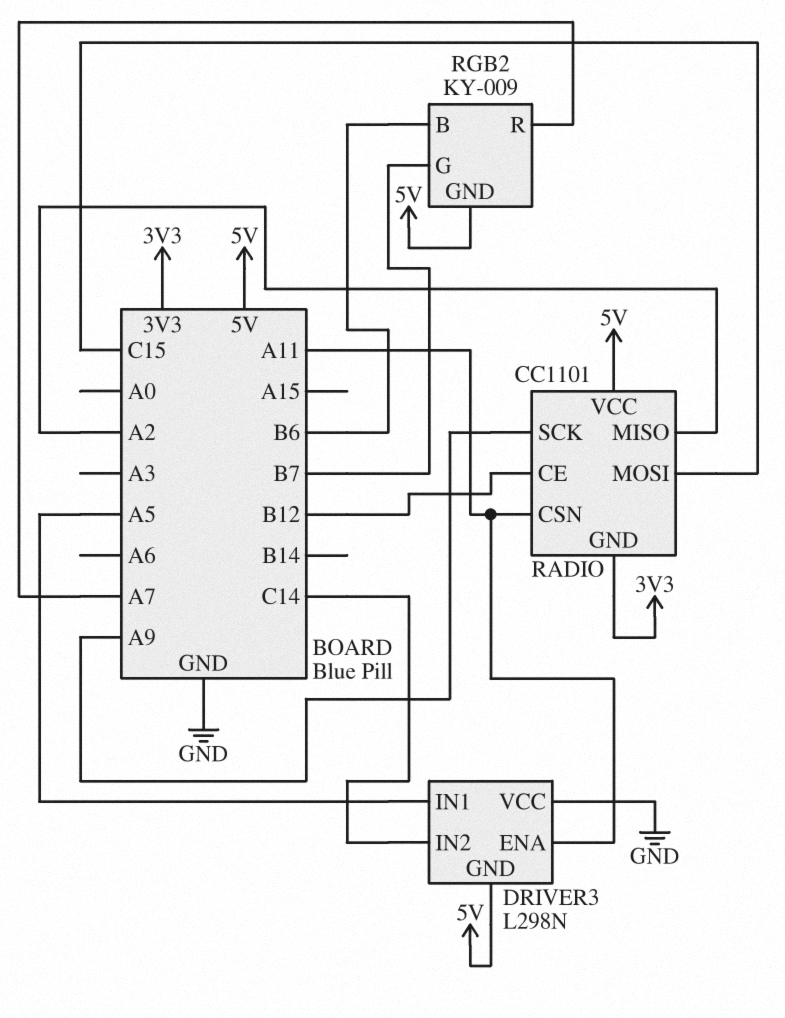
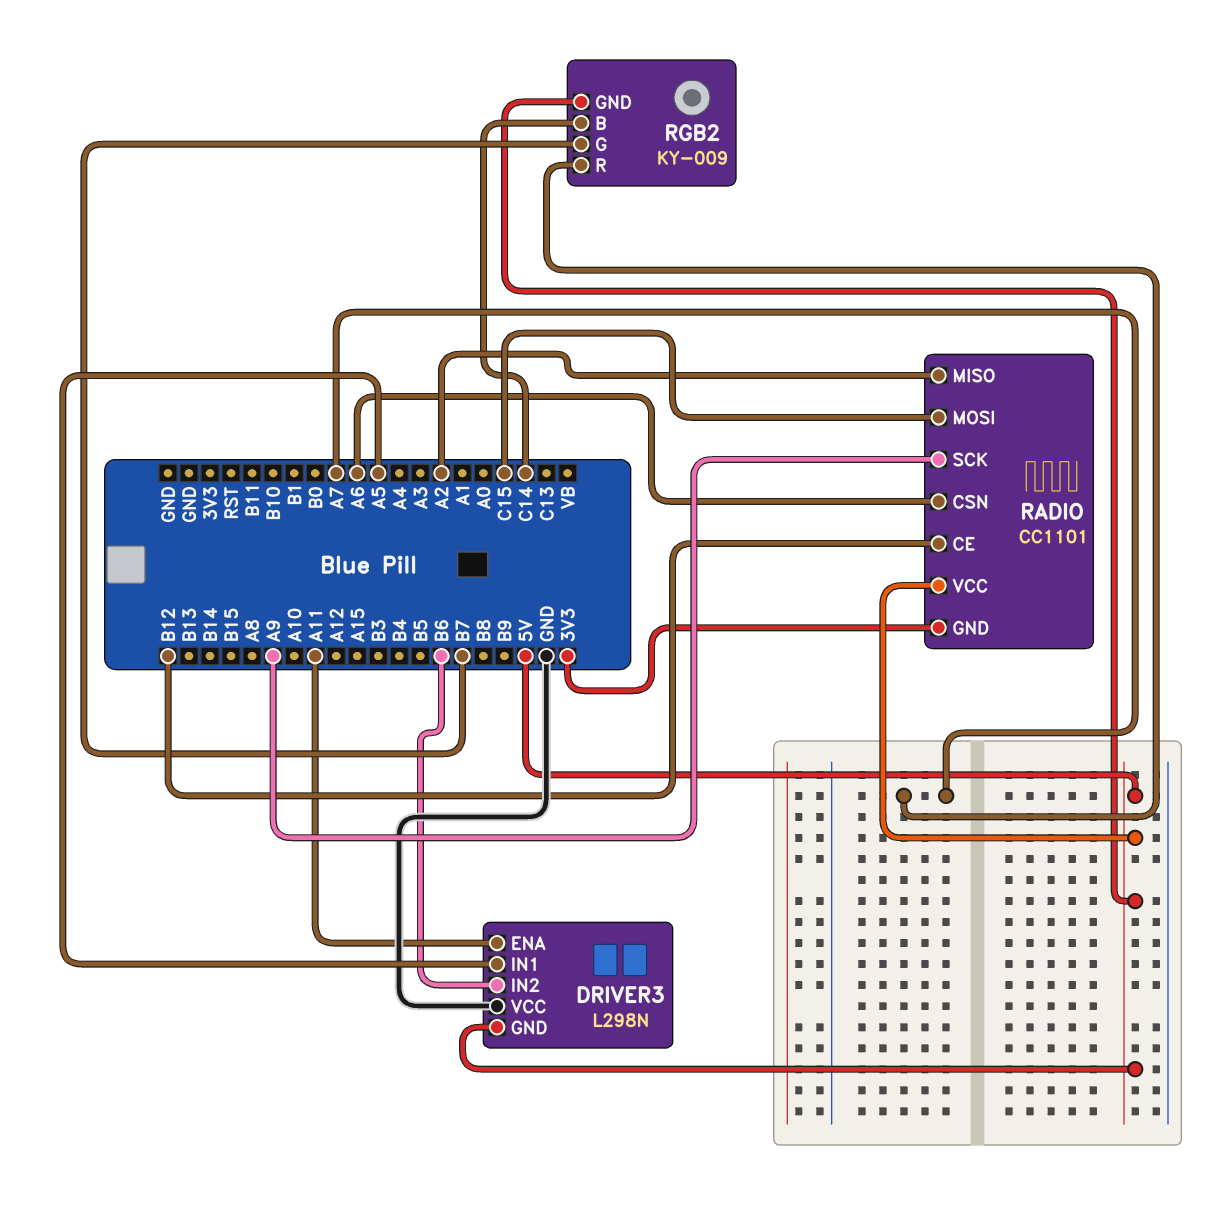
DRIVER3 pin IN2: C14 -> B6
RADIO pin CSN: A11 -> A6
RGB2 pin B: B6 -> C14

